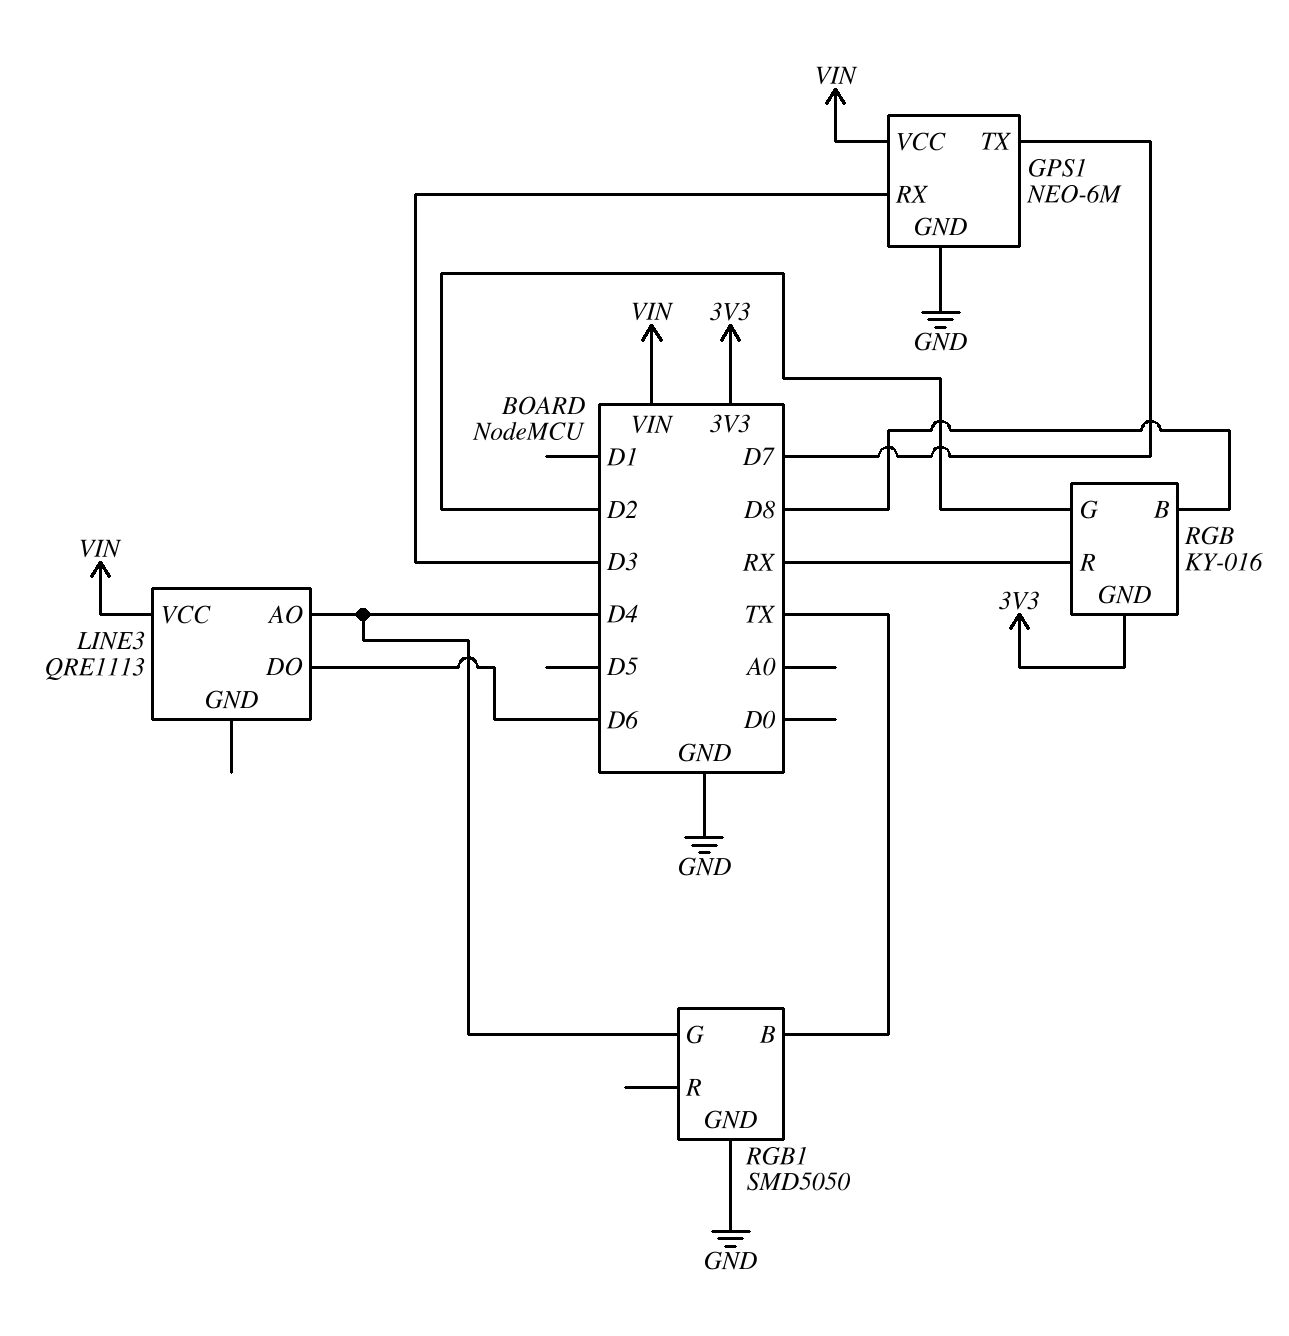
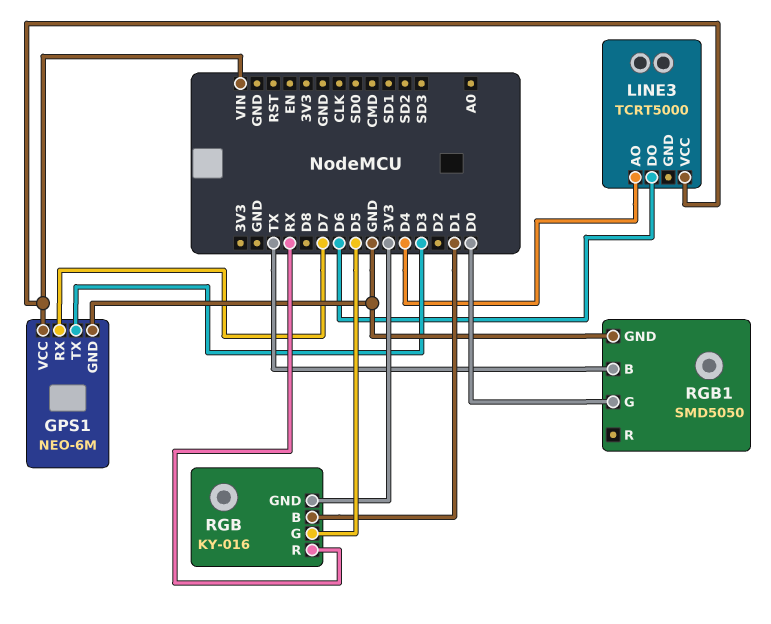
GPS1 pin RX: D3 -> D7
GPS1 pin TX: D7 -> D3
LINE3: QRE1113 -> TCRT5000
RGB pin B: D8 -> D1
RGB pin G: D2 -> D5
RGB1 pin G: D4 -> D0

